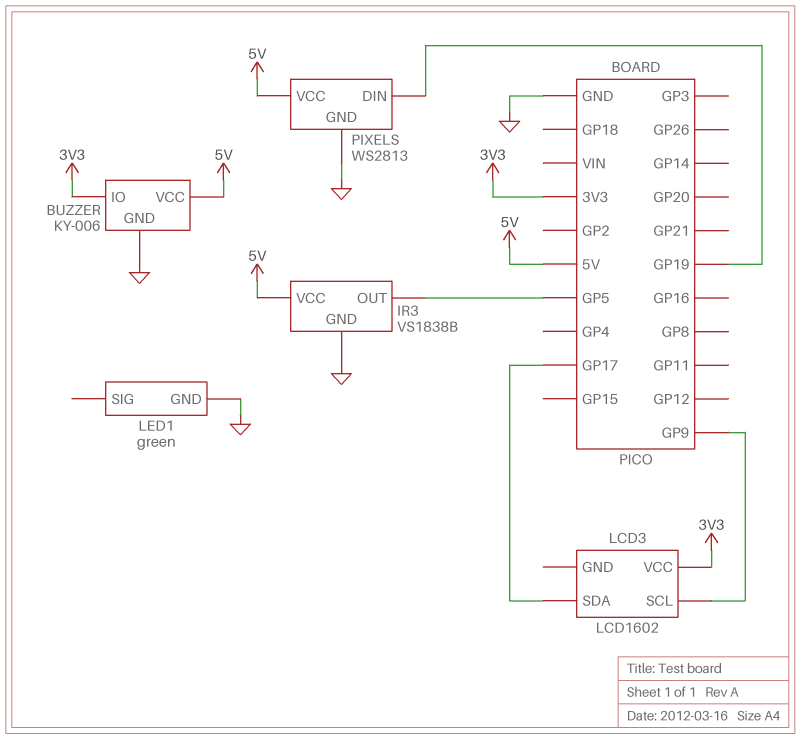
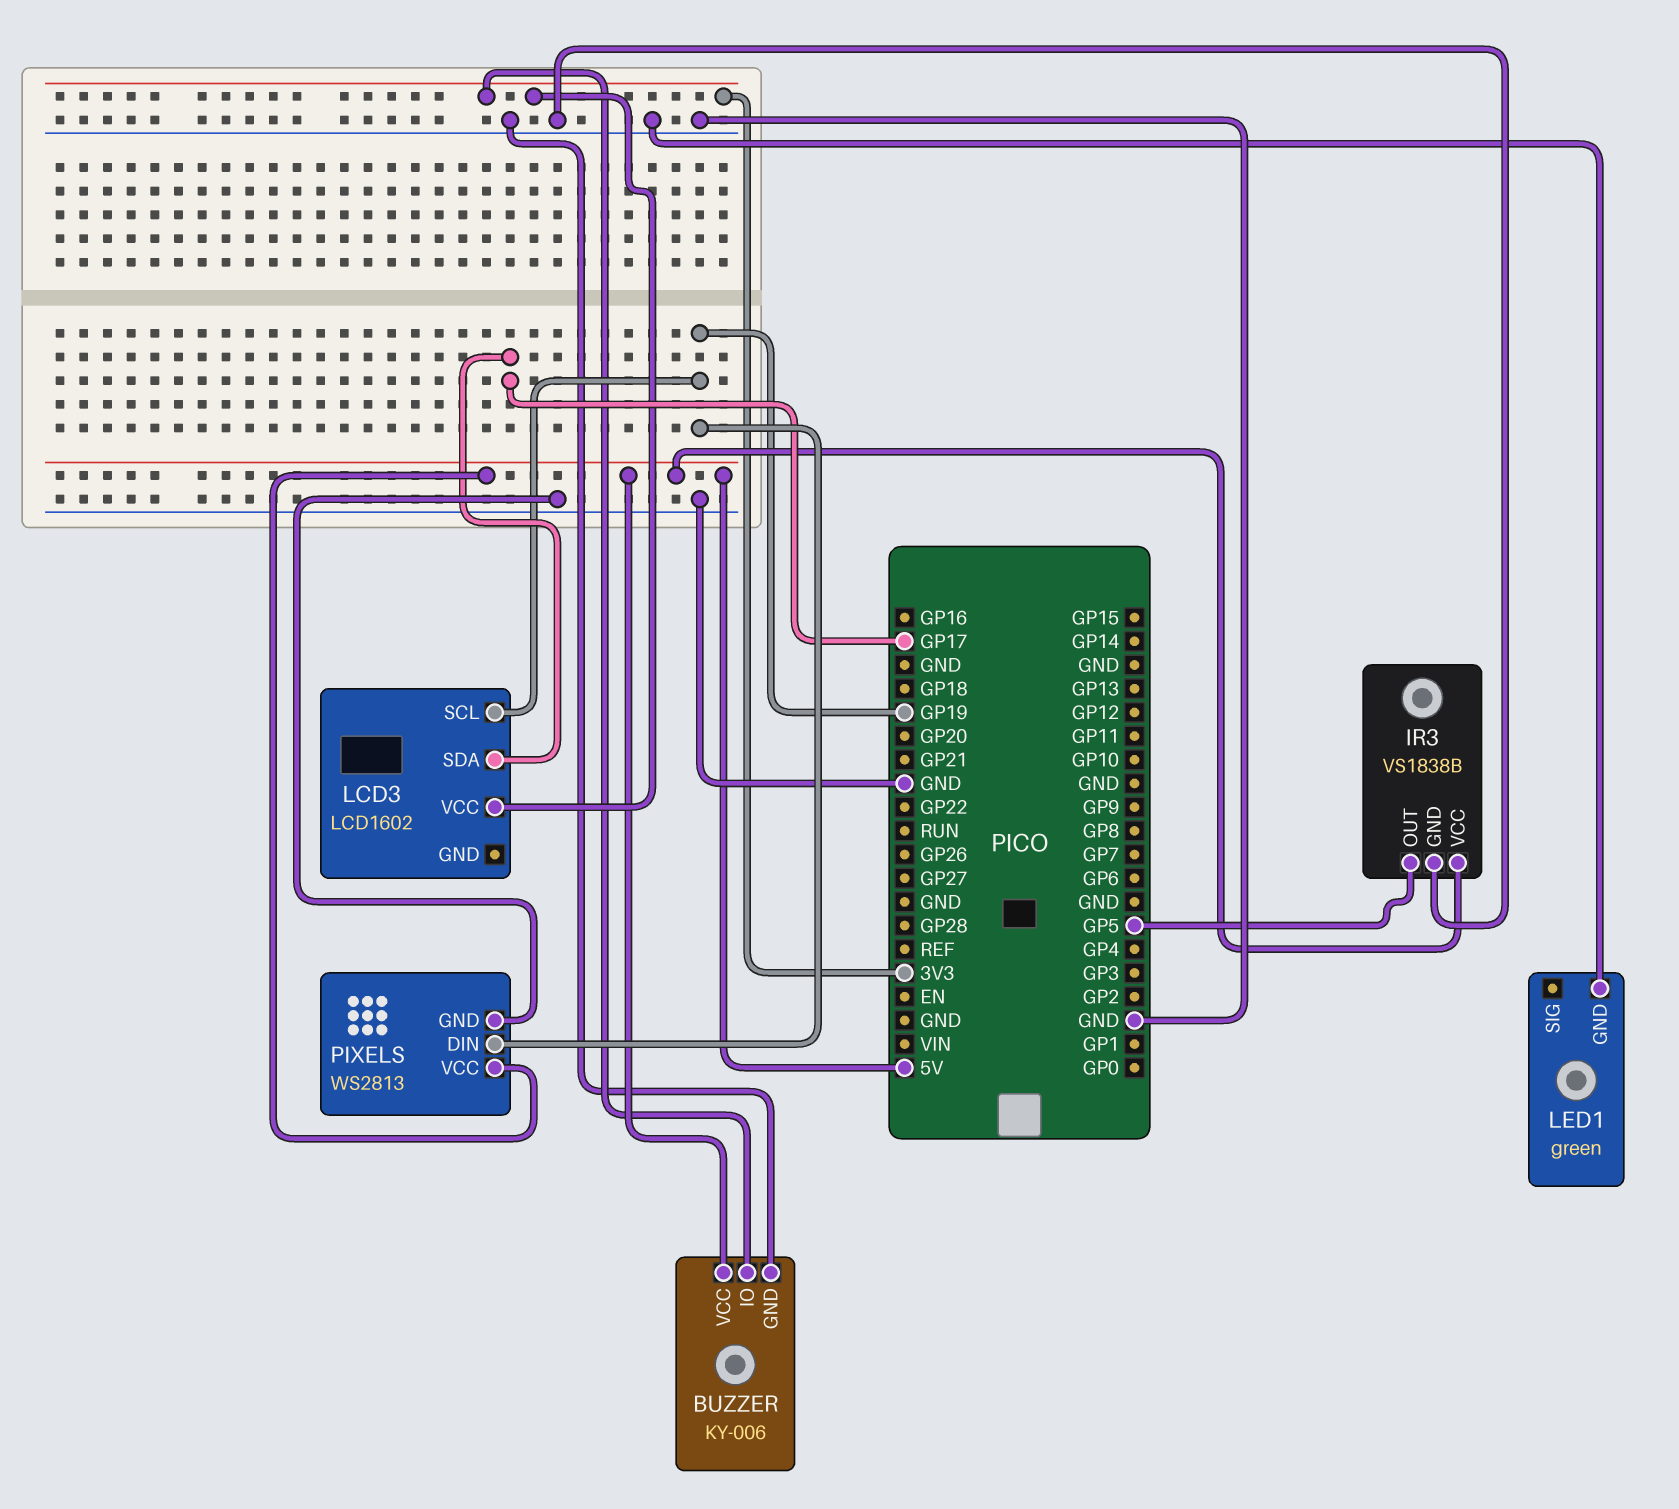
LCD3 pin SCL: GP9 -> GP19

